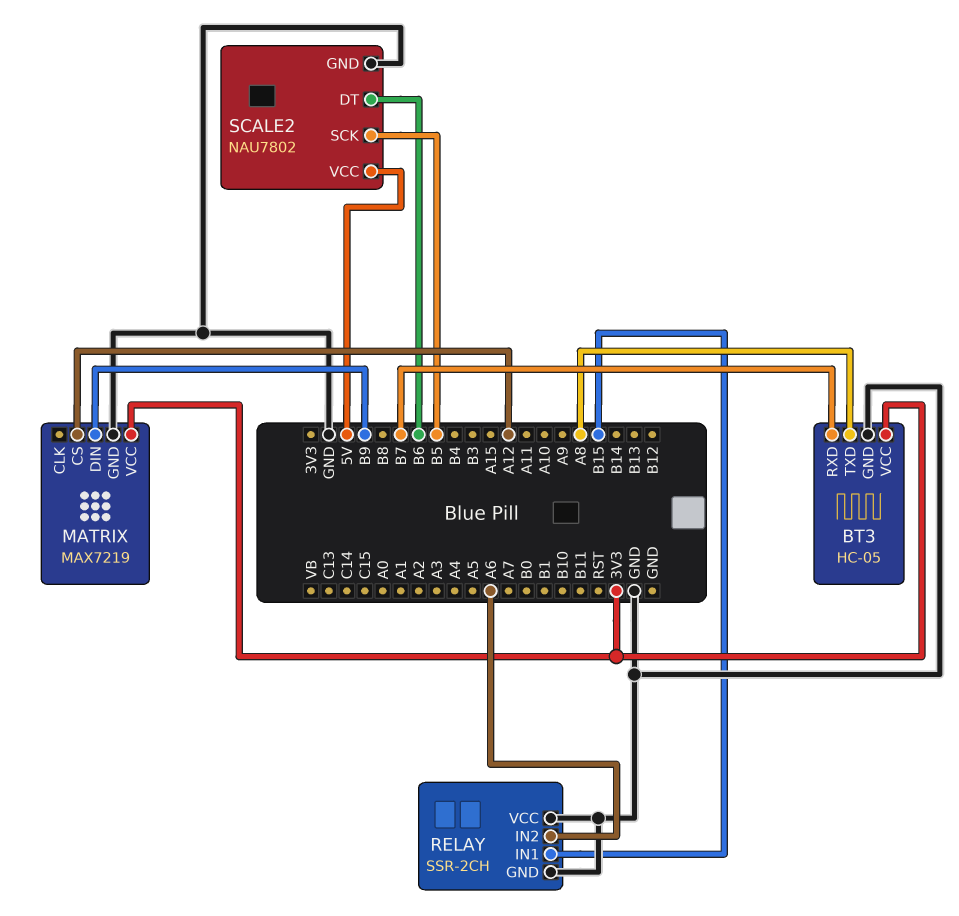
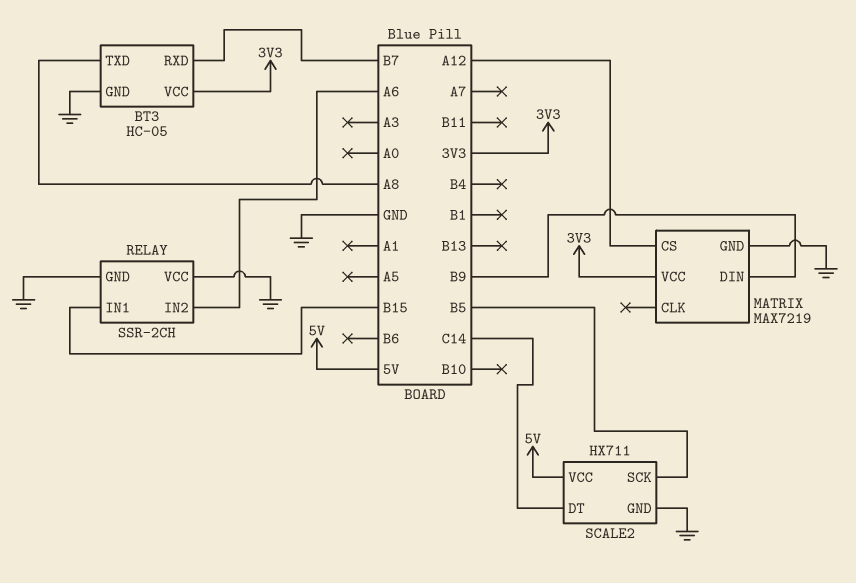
SCALE2: NAU7802 -> HX711
SCALE2 pin DT: B6 -> C14

